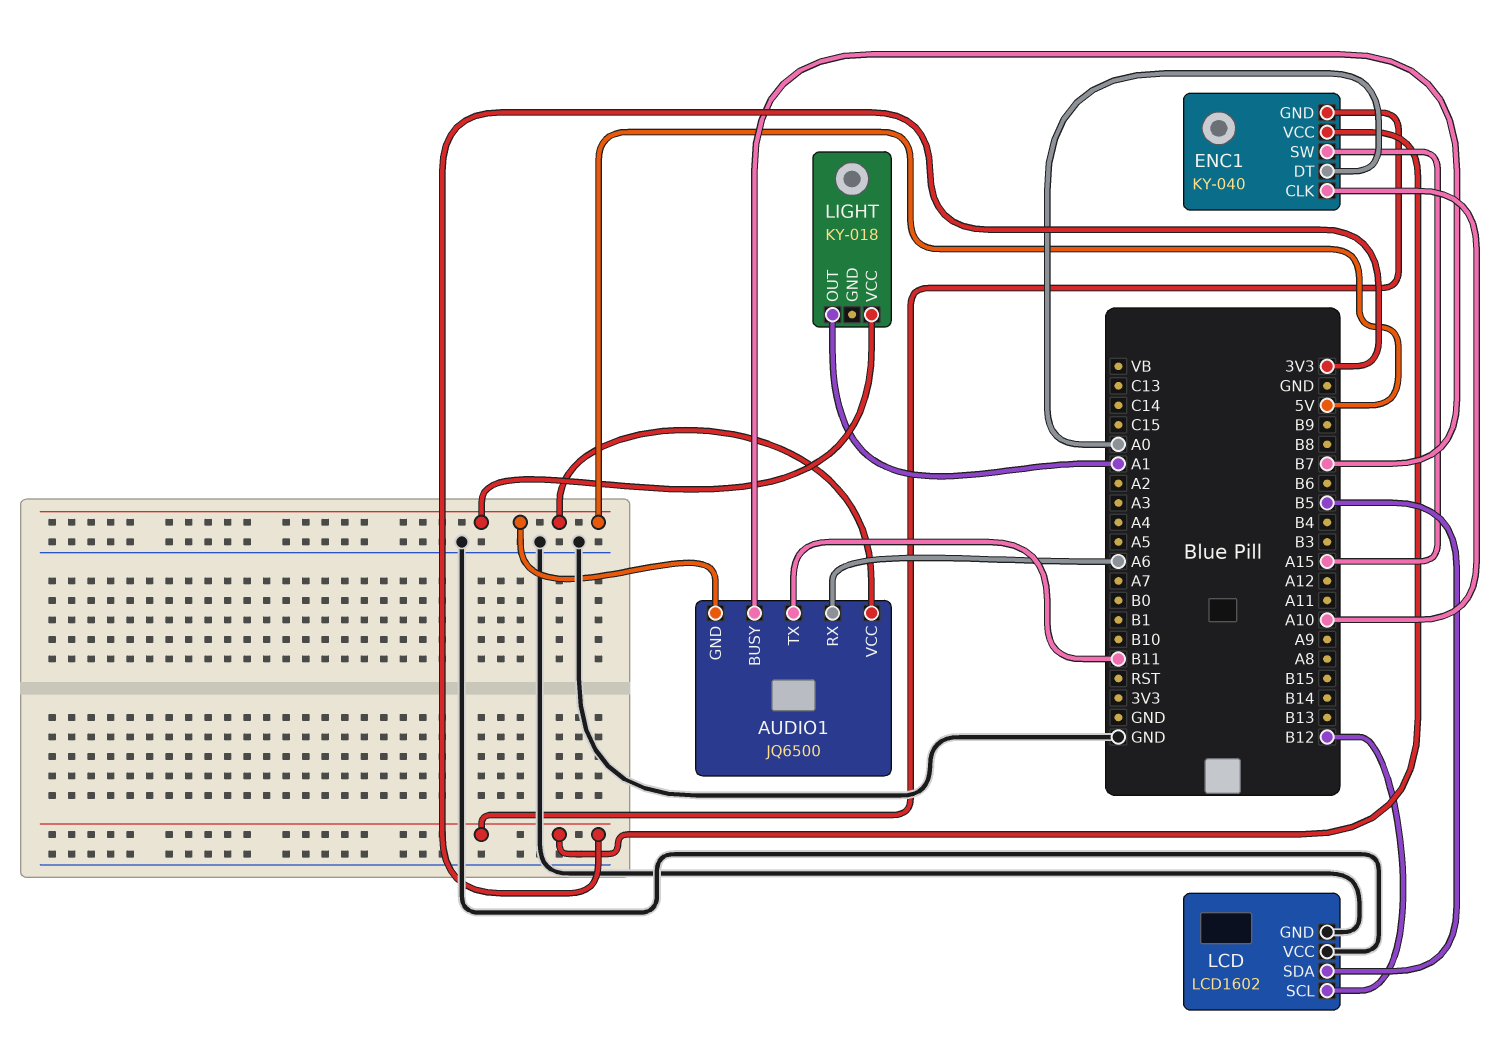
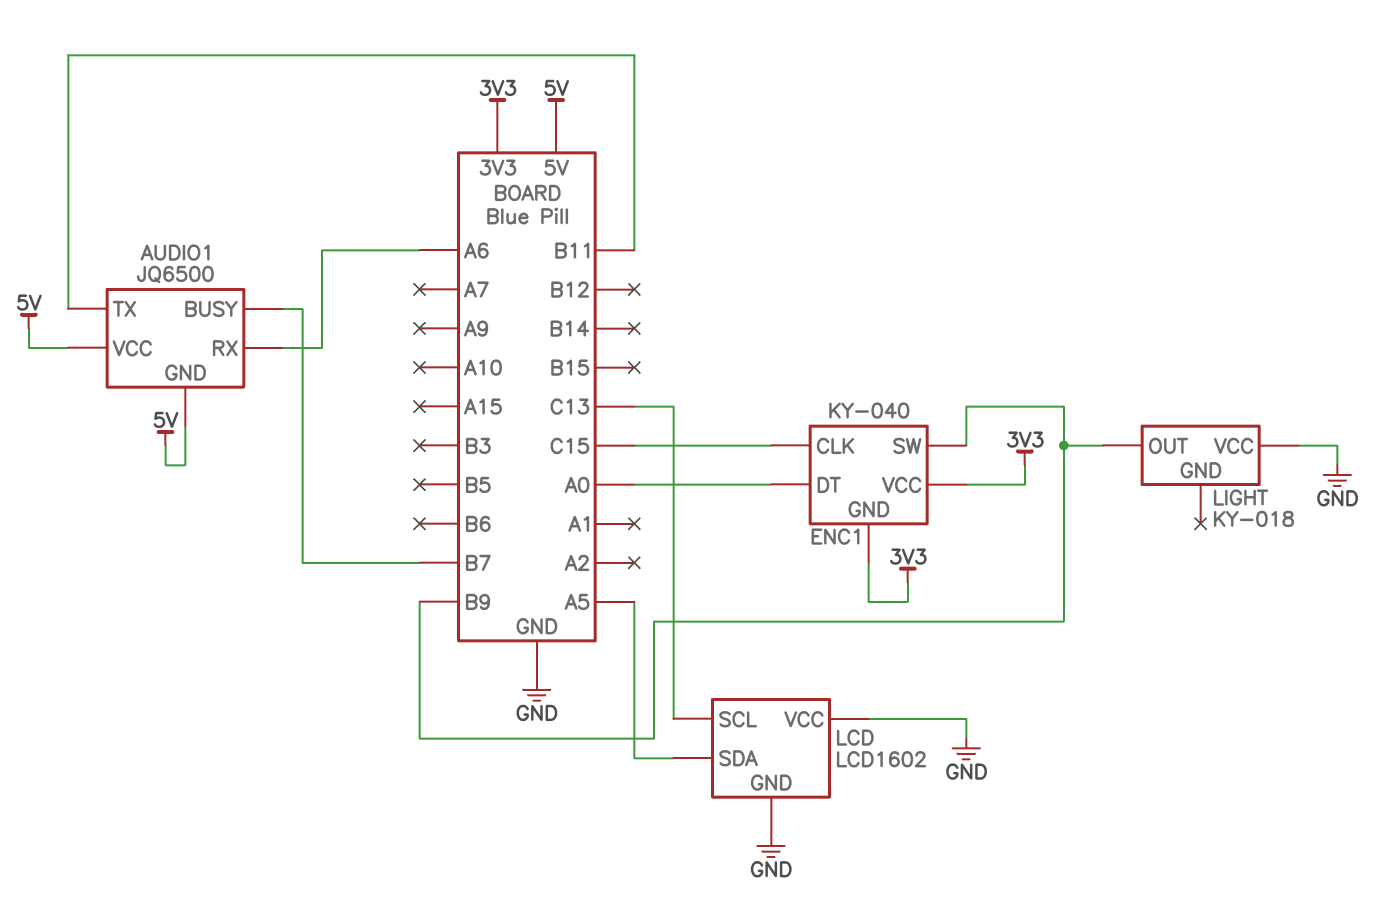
ENC1 pin CLK: A10 -> C15
ENC1 pin SW: A15 -> B9
LCD pin SCL: B12 -> C13
LCD pin SDA: B5 -> A5
LIGHT pin OUT: A1 -> B9
LIGHT pin VCC: 5V -> GND

